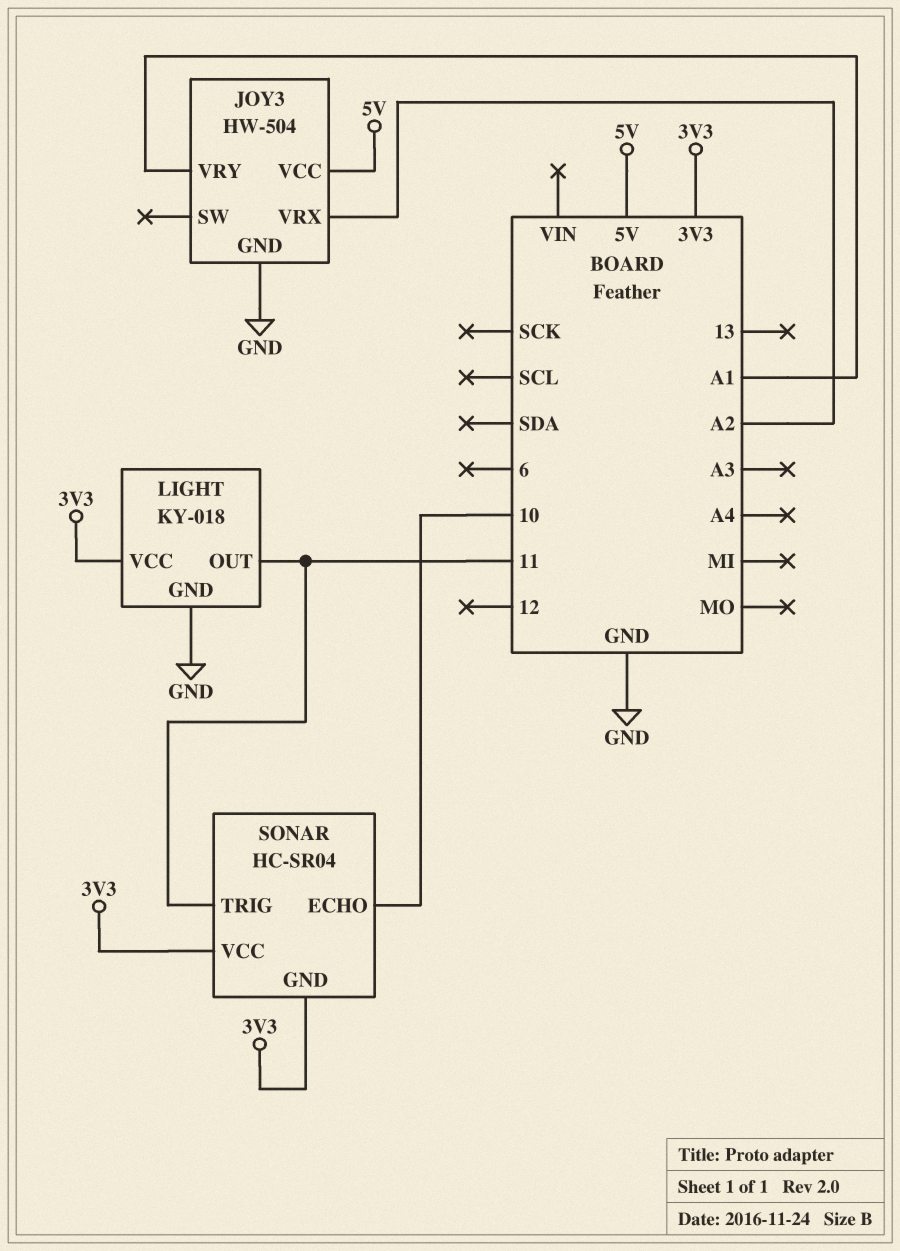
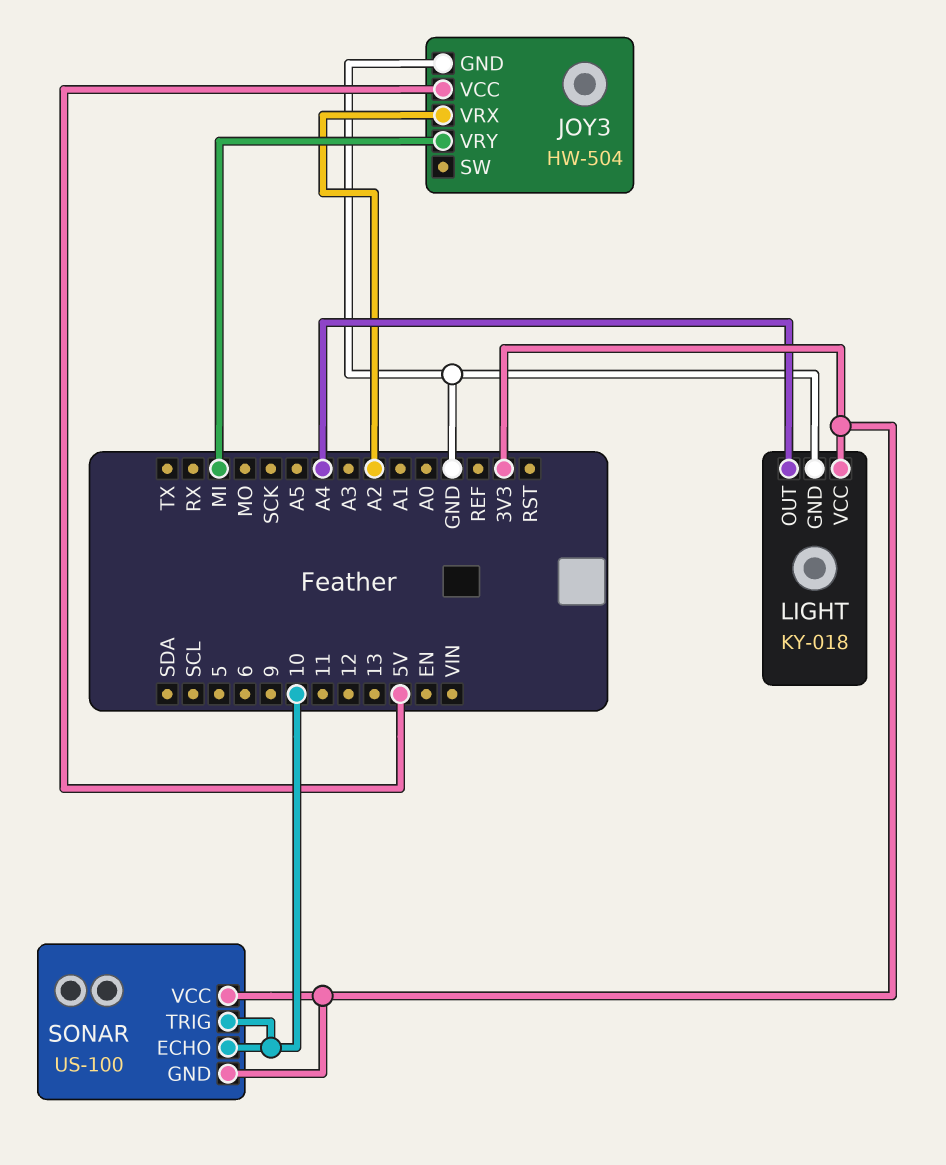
JOY3 pin VRY: A1 -> MI
LIGHT pin OUT: 11 -> A4
SONAR: HC-SR04 -> US-100
SONAR pin TRIG: 11 -> 10

